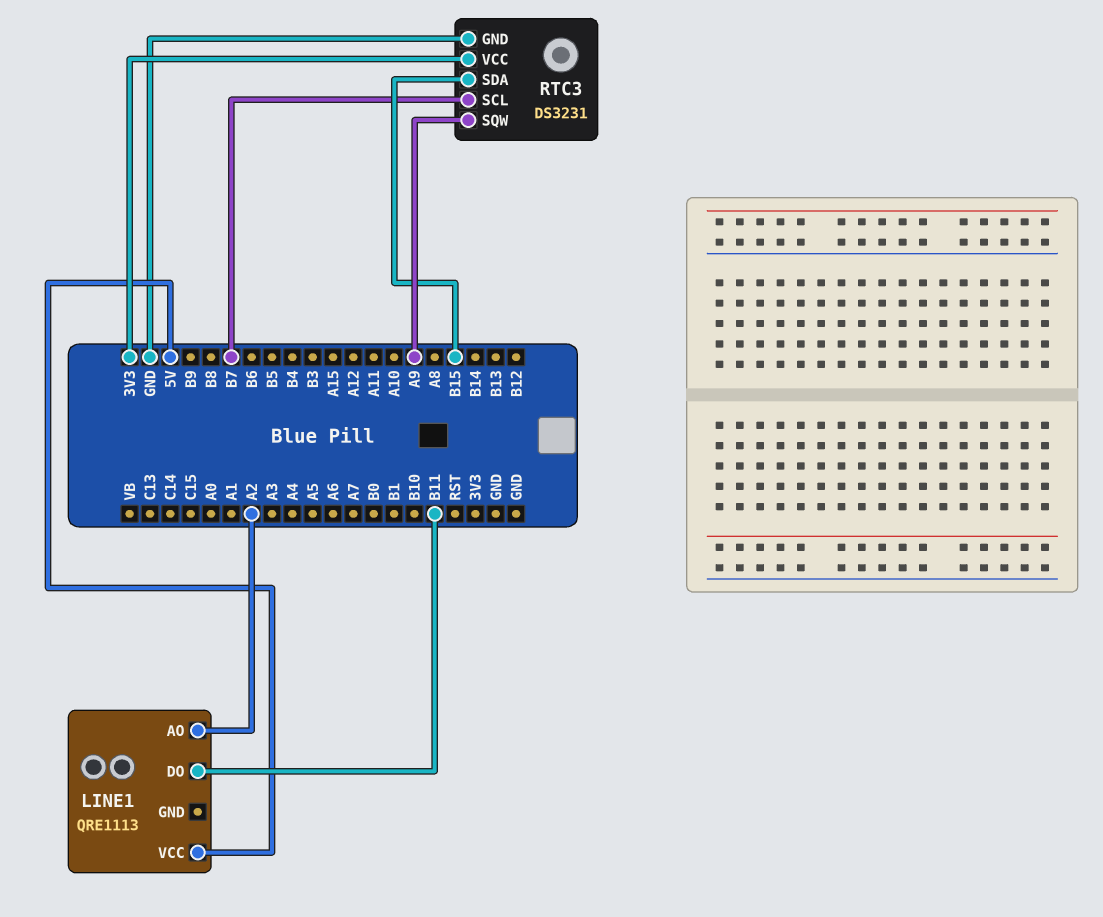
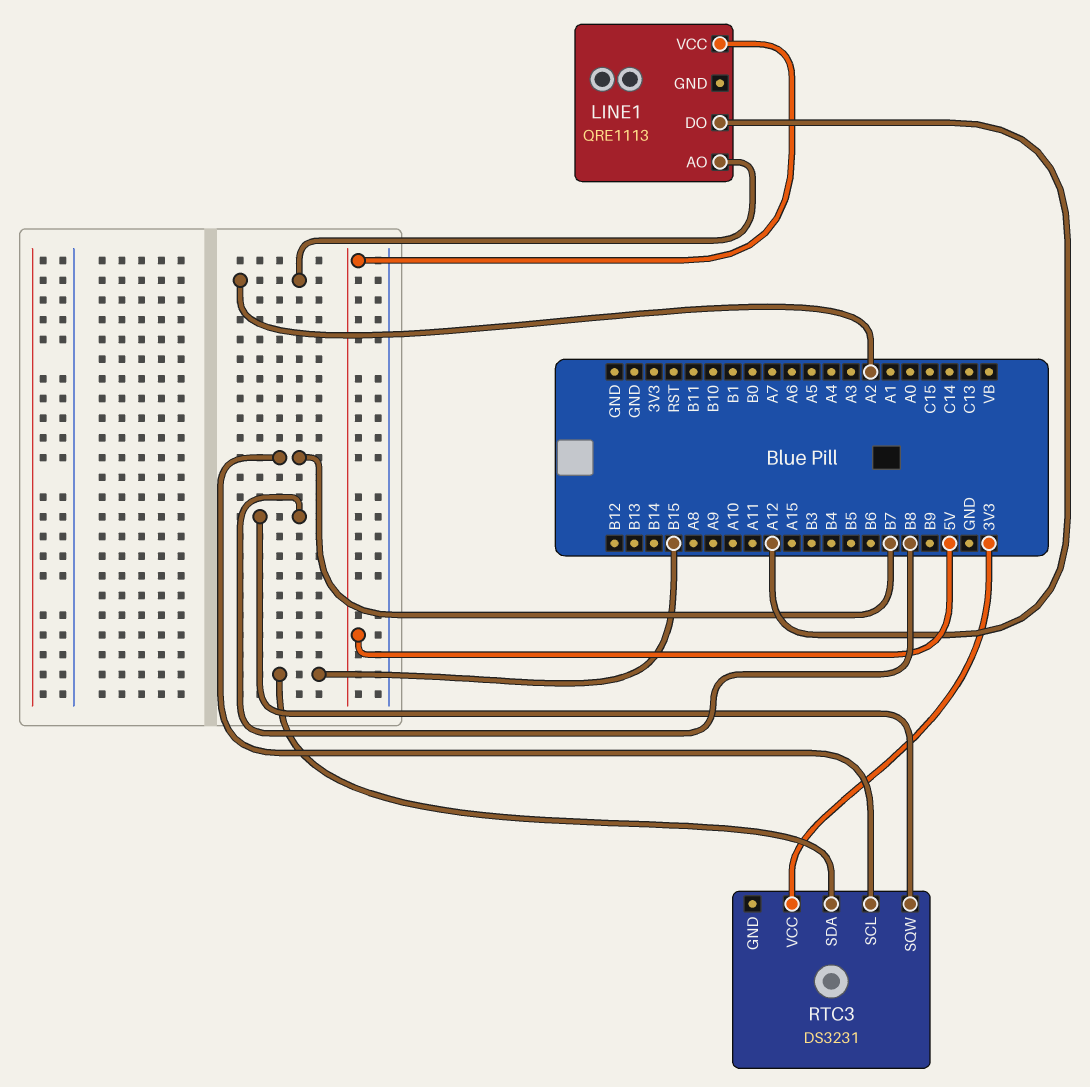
LINE1 pin DO: B11 -> A12
RTC3 pin GND: GND -> none
RTC3 pin SQW: A9 -> B8

